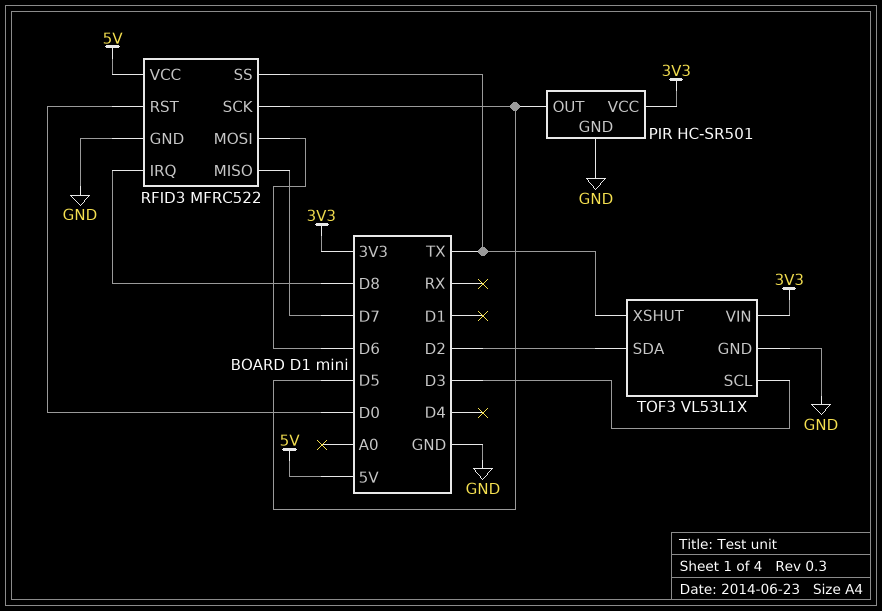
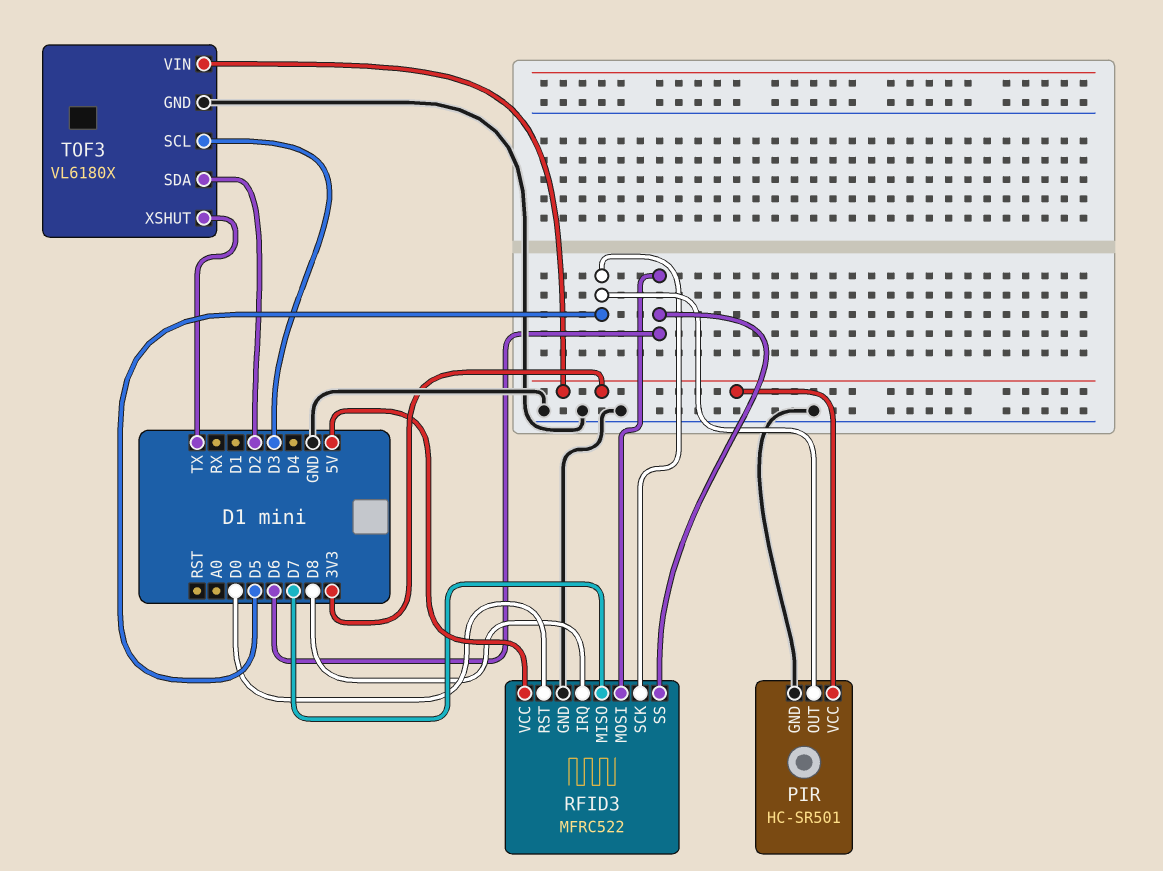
RFID3 pin SS: TX -> D6
TOF3: VL53L1X -> VL6180X

